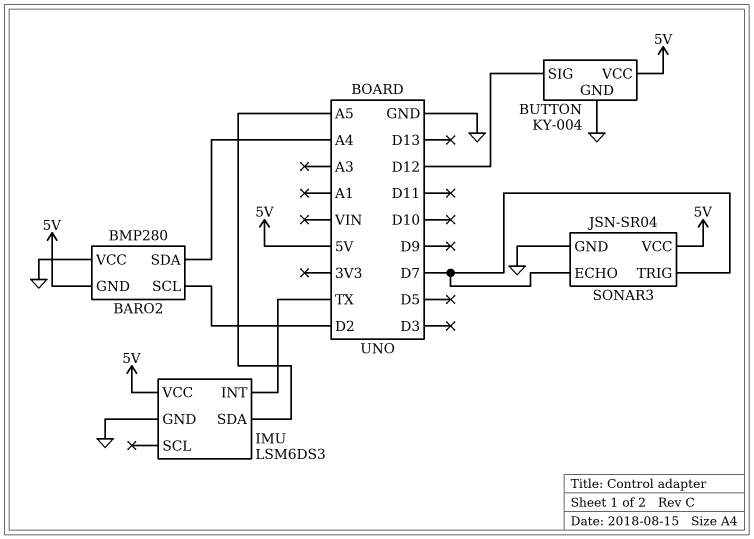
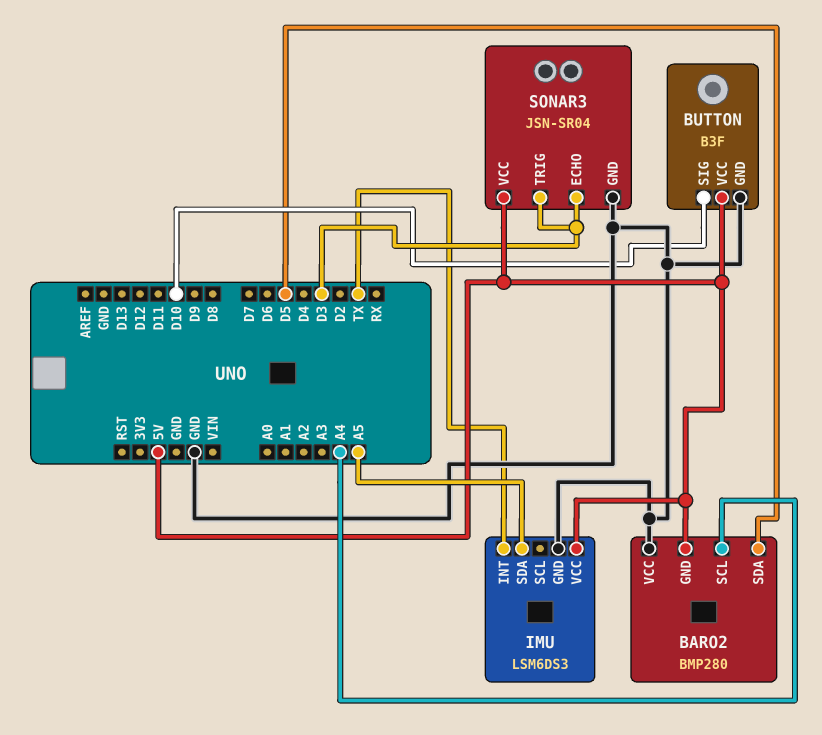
BARO2 pin SCL: D2 -> A4
BARO2 pin SDA: A4 -> D5
BUTTON: KY-004 -> B3F
BUTTON pin SIG: D12 -> D10
SONAR3 pin ECHO: D7 -> D3
SONAR3 pin TRIG: D7 -> D3

